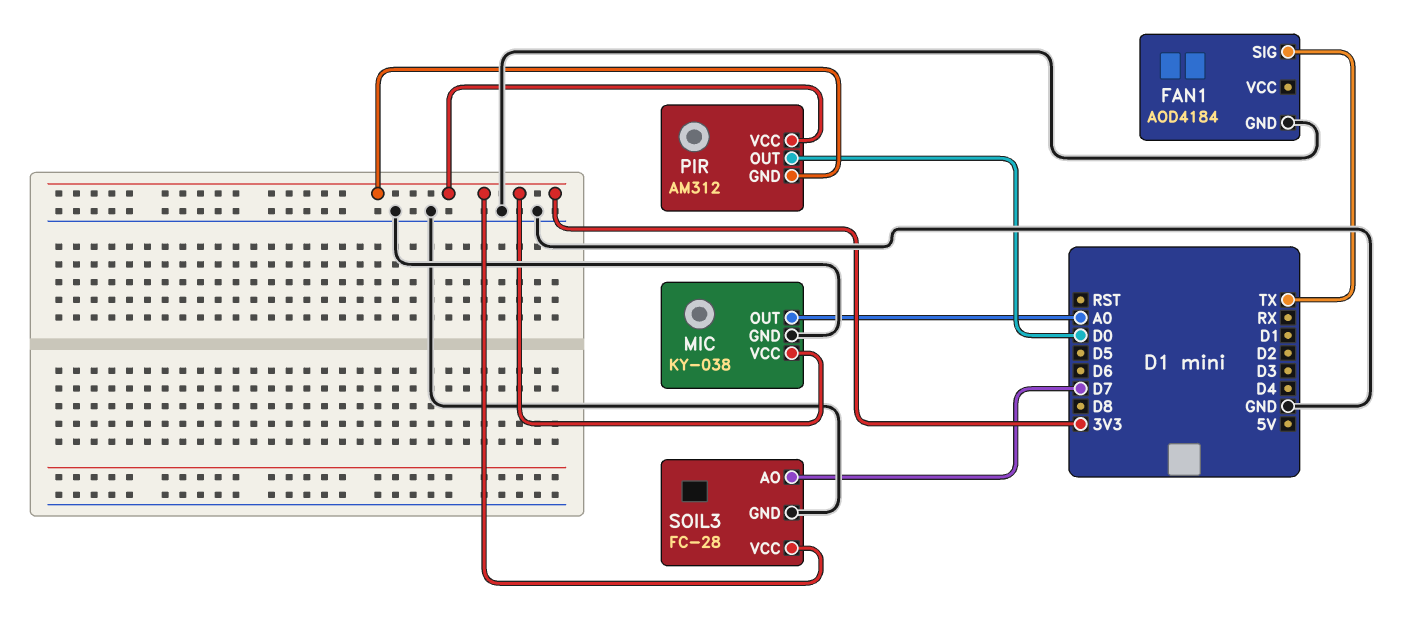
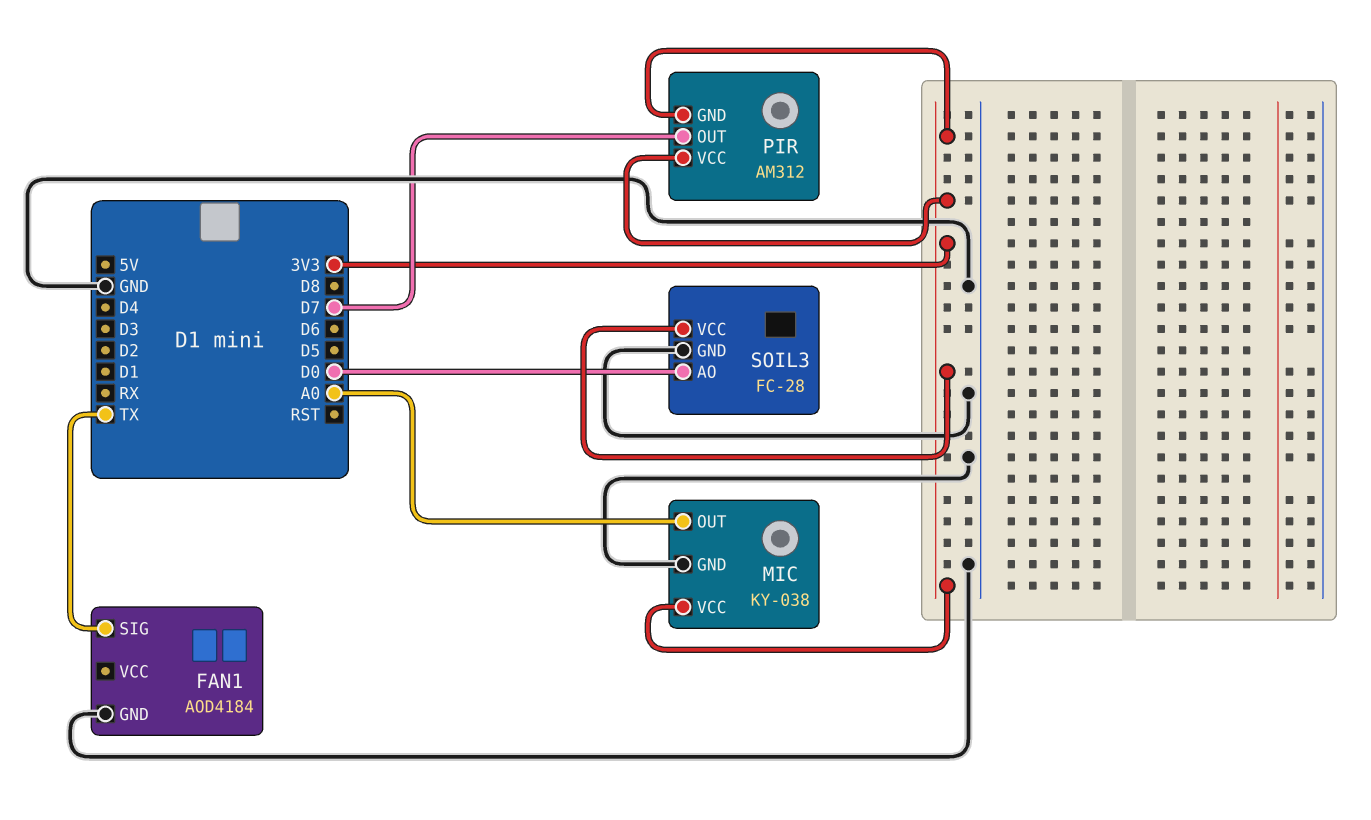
PIR pin OUT: D0 -> D7
SOIL3 pin AO: D7 -> D0

